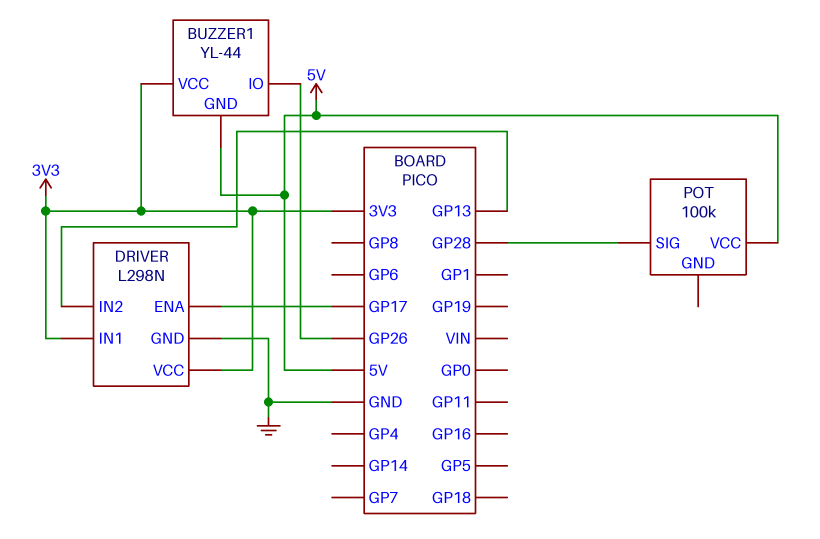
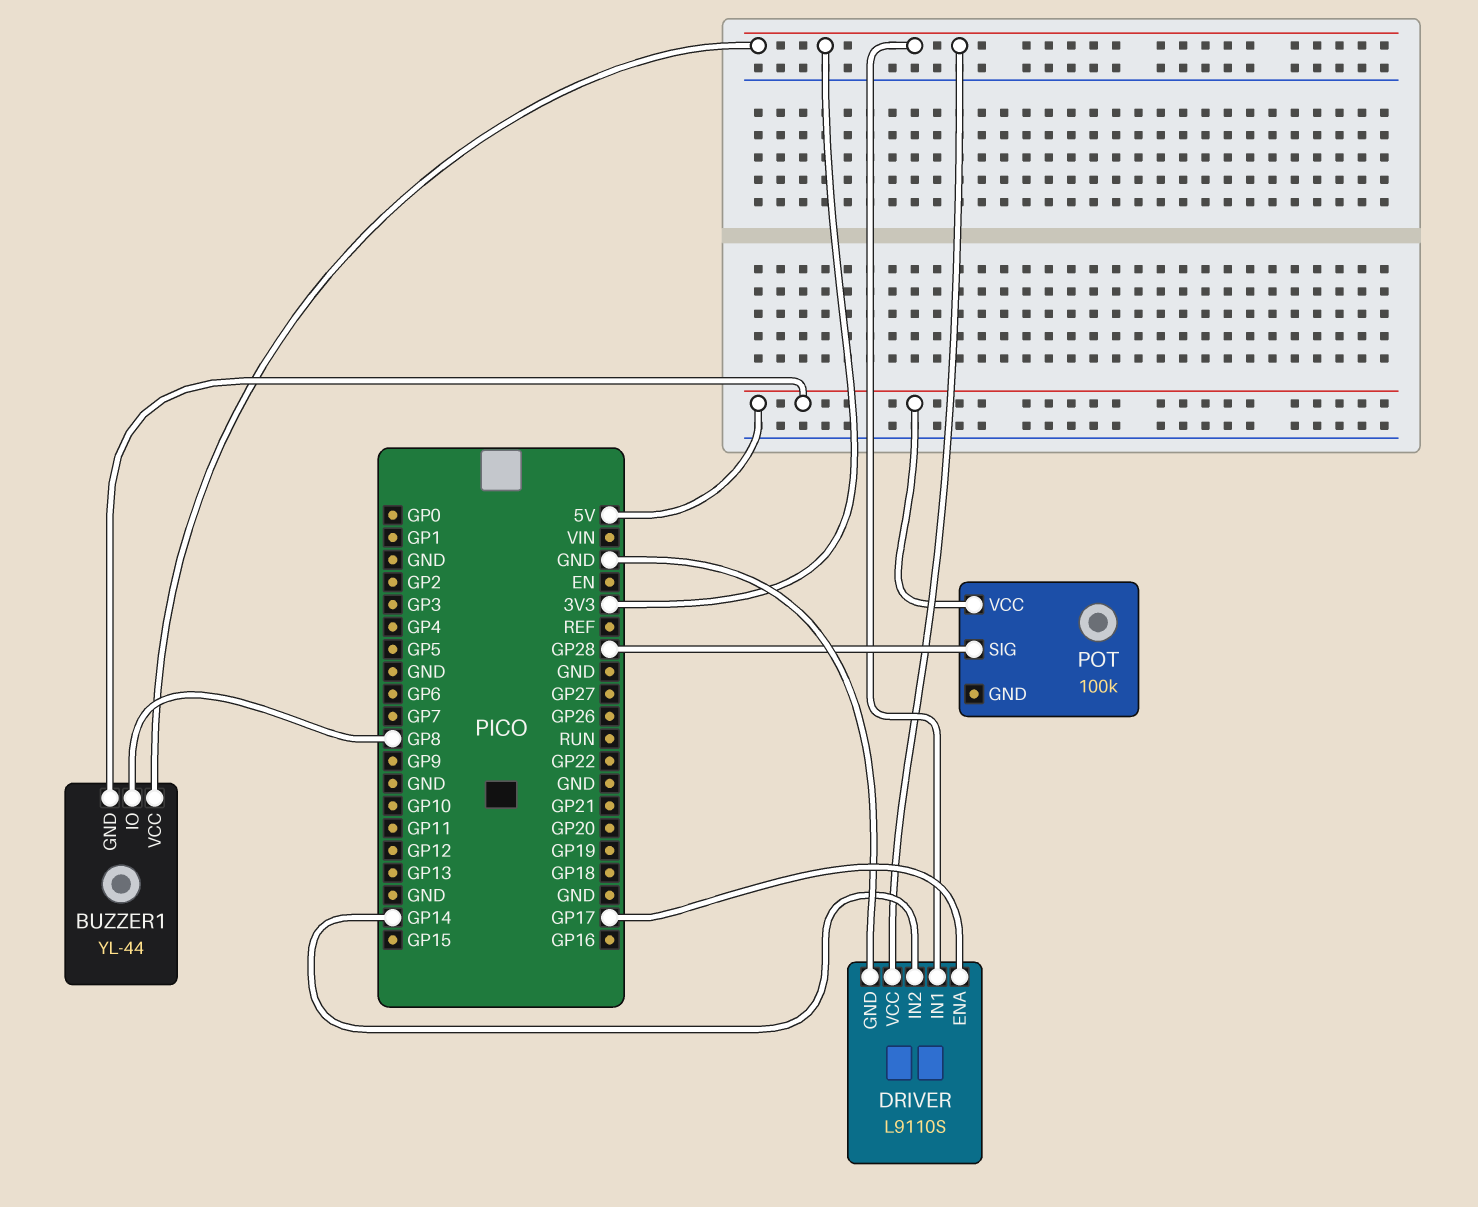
BUZZER1 pin IO: GP26 -> GP8
DRIVER: L298N -> L9110S
DRIVER pin IN2: GP13 -> GP14

